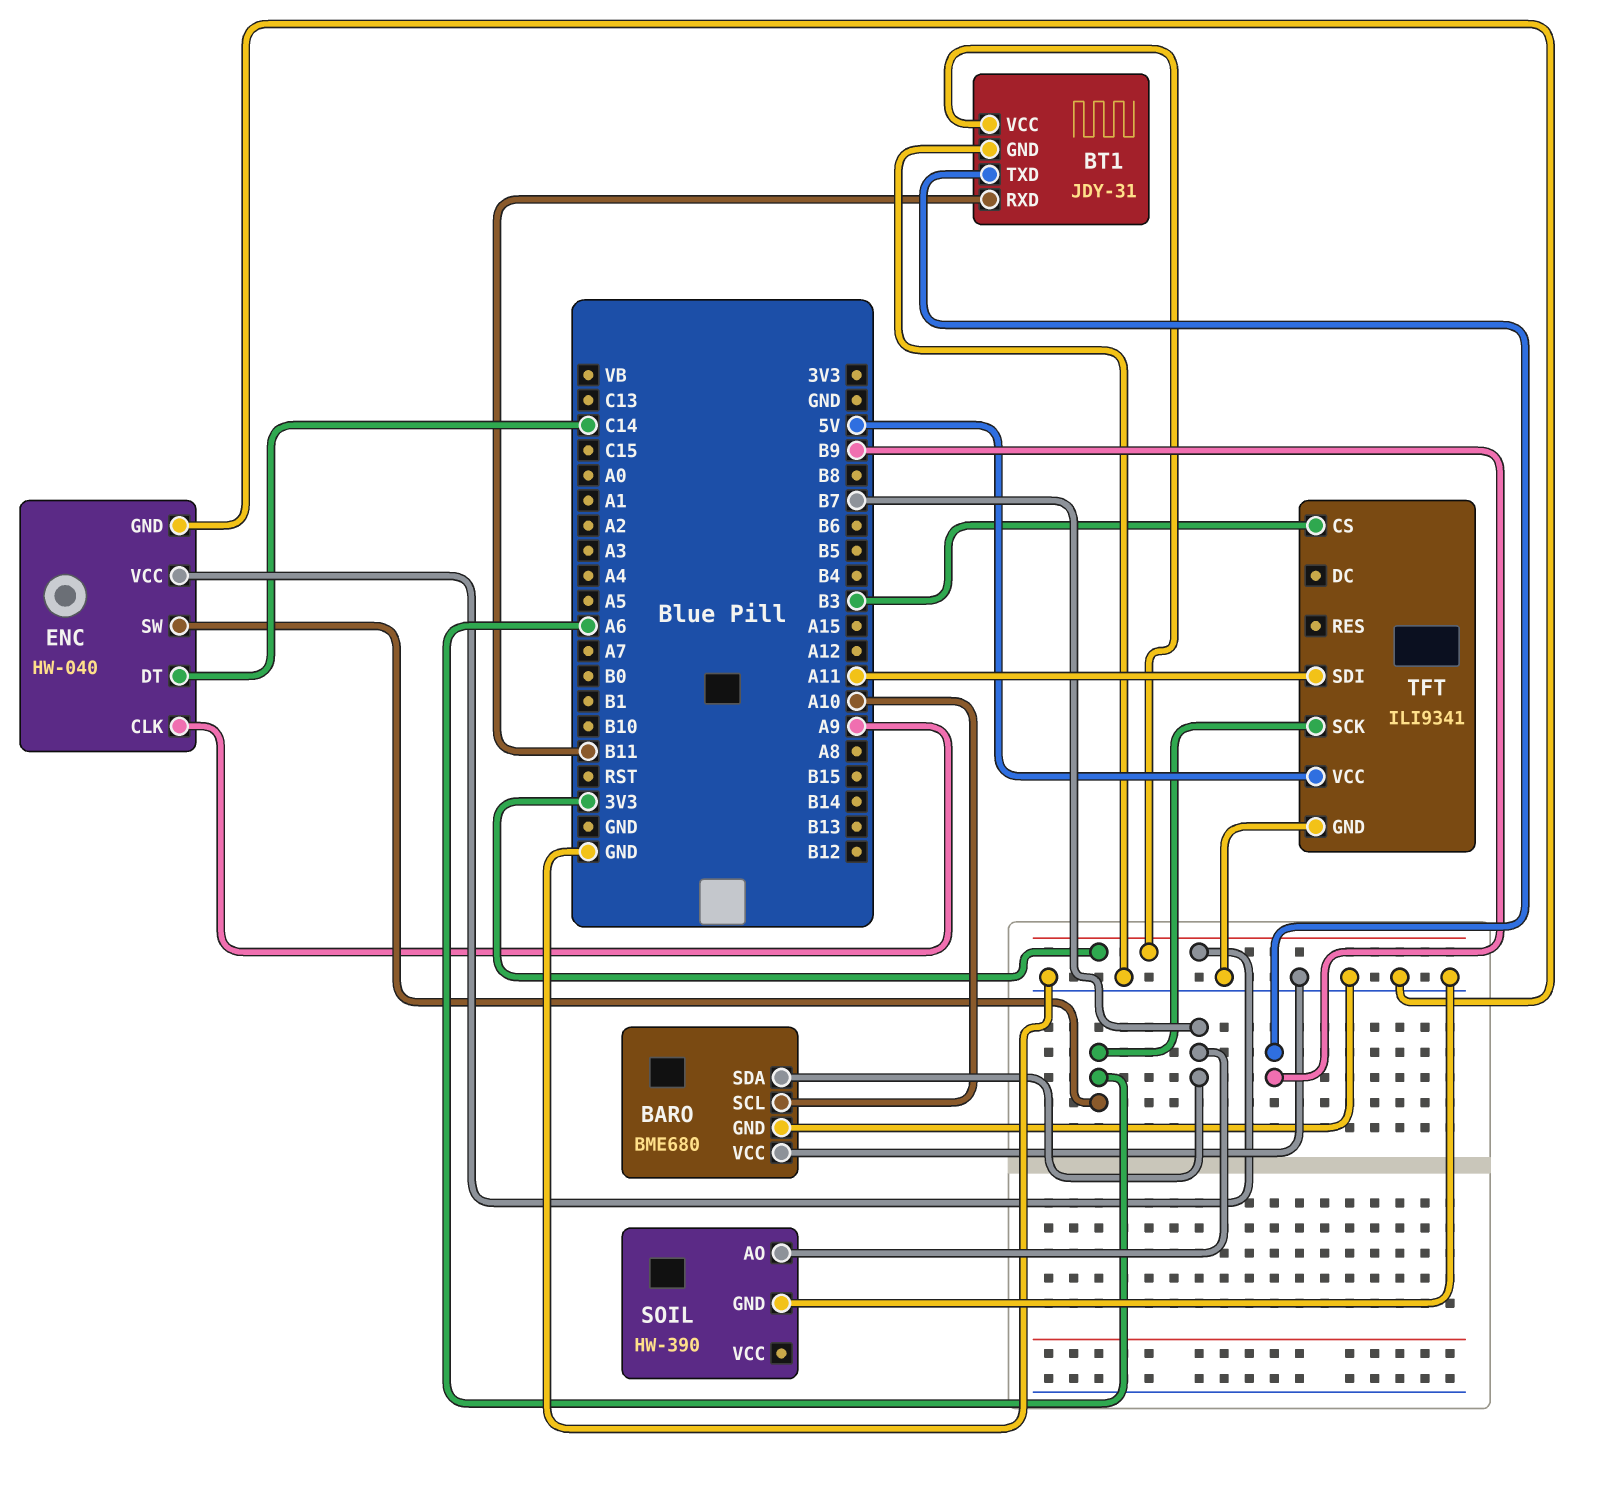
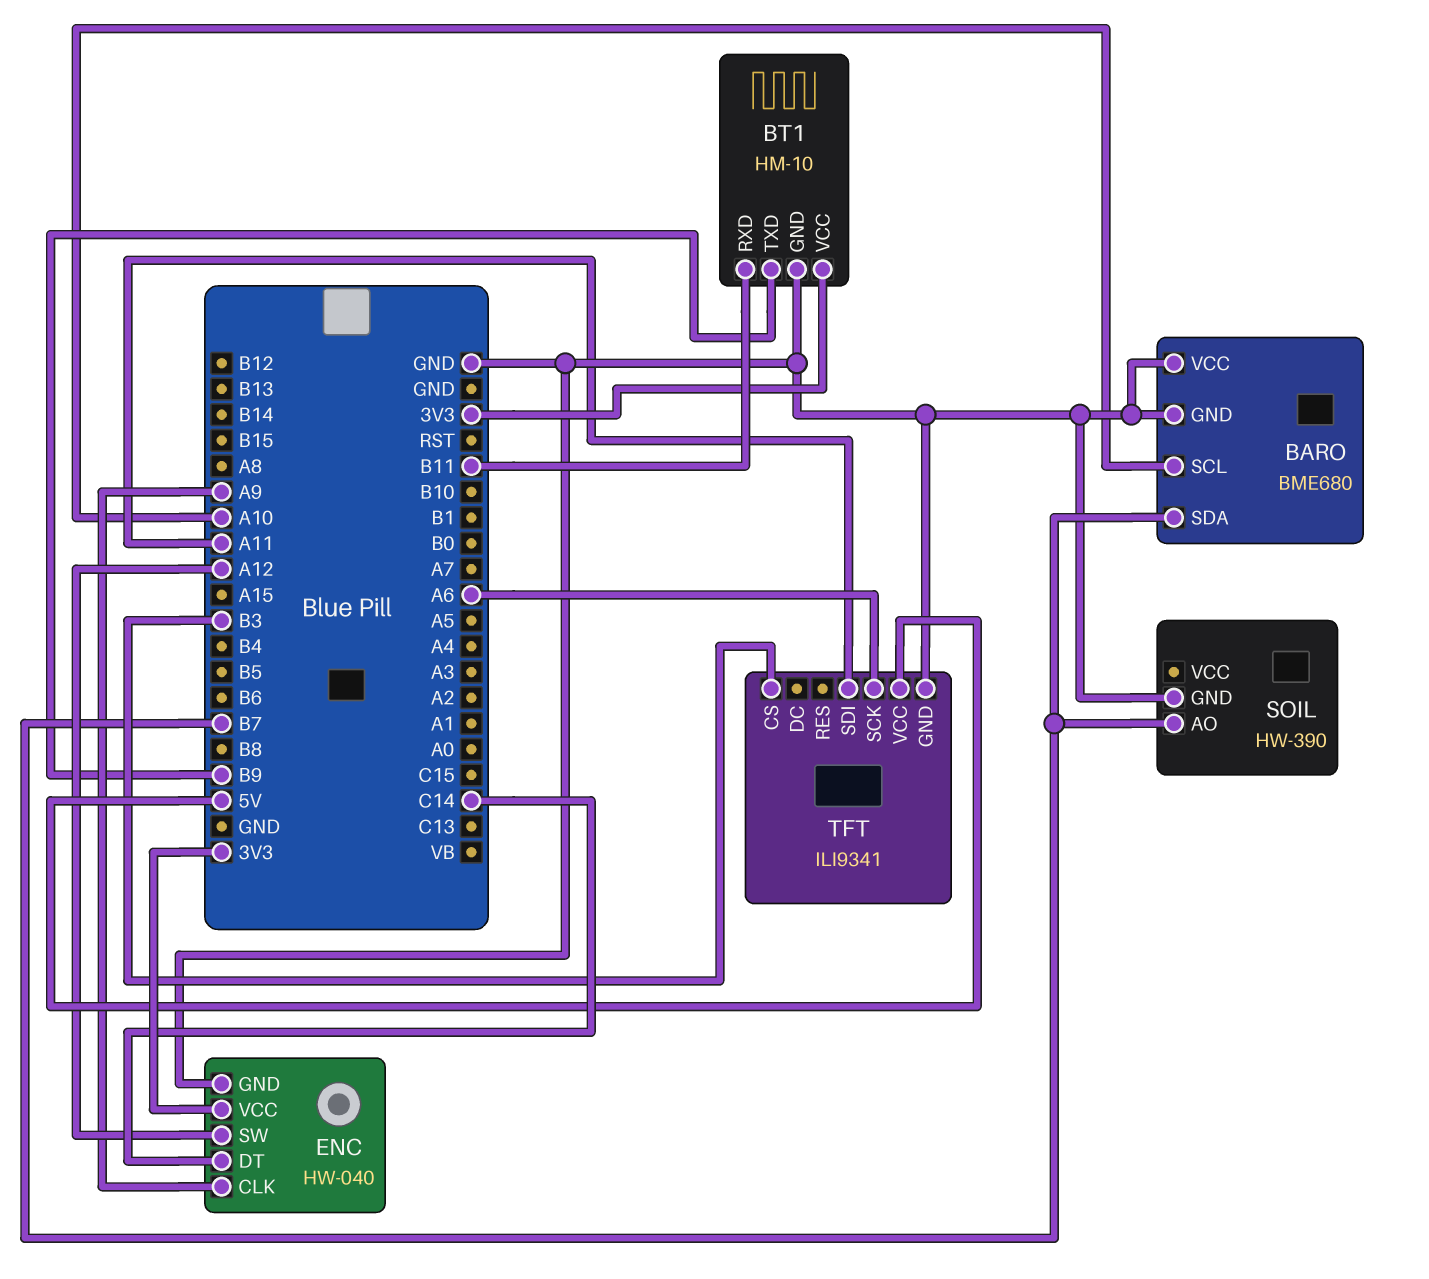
BT1: JDY-31 -> HM-10
ENC pin SW: A6 -> A12

